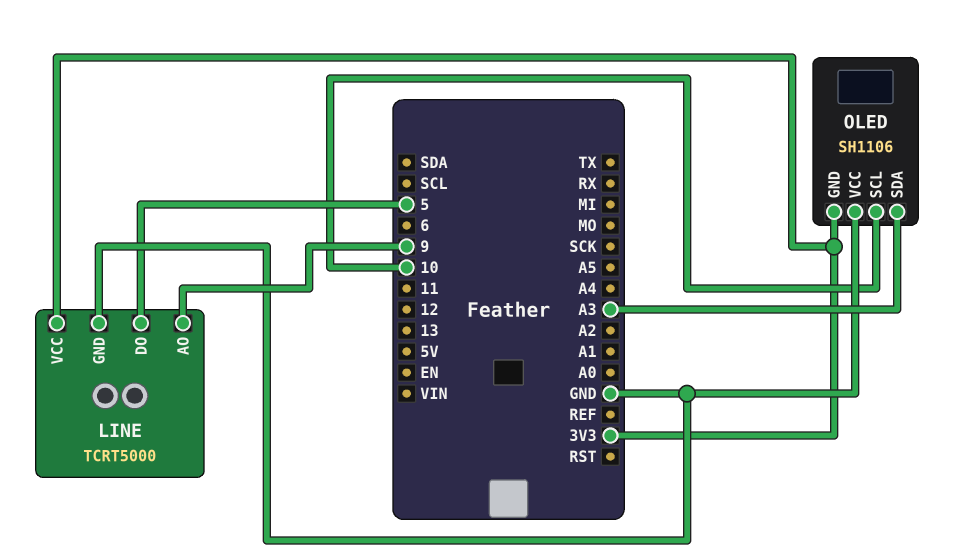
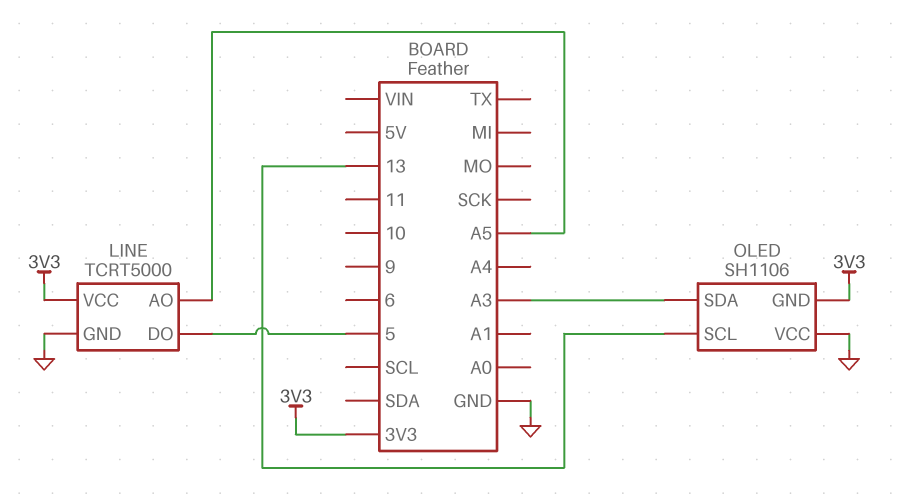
LINE pin AO: 9 -> A5
OLED pin SCL: 10 -> 13

